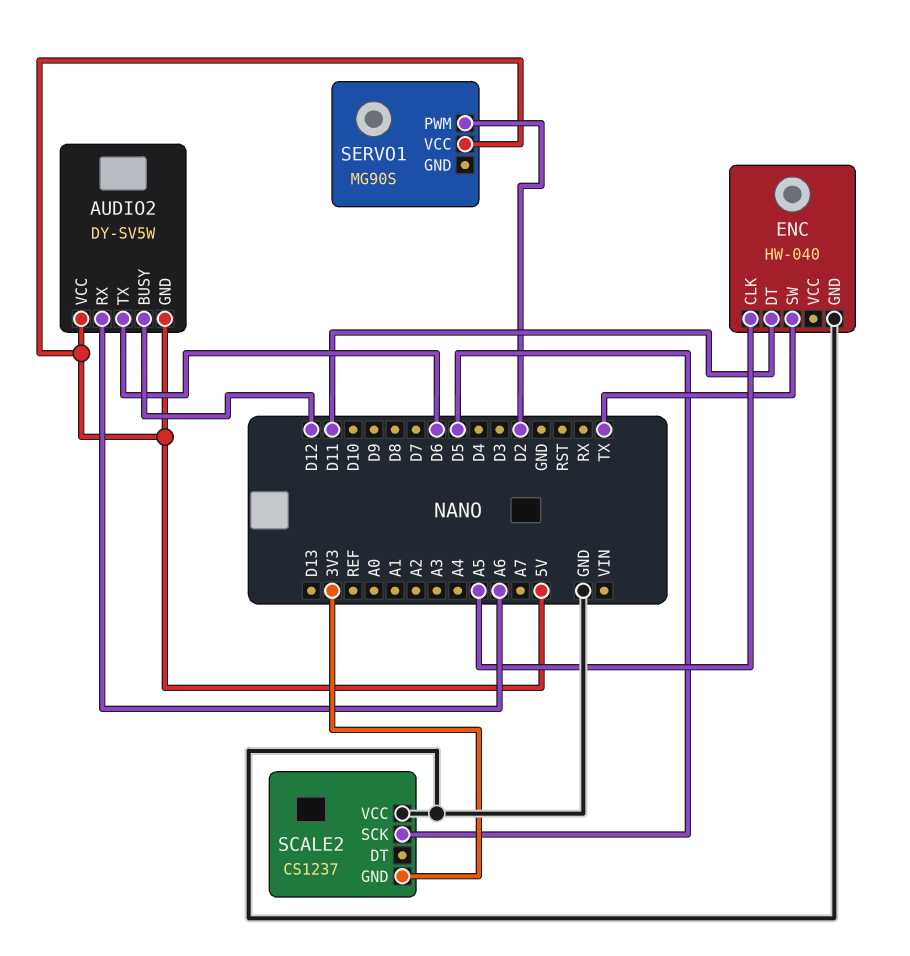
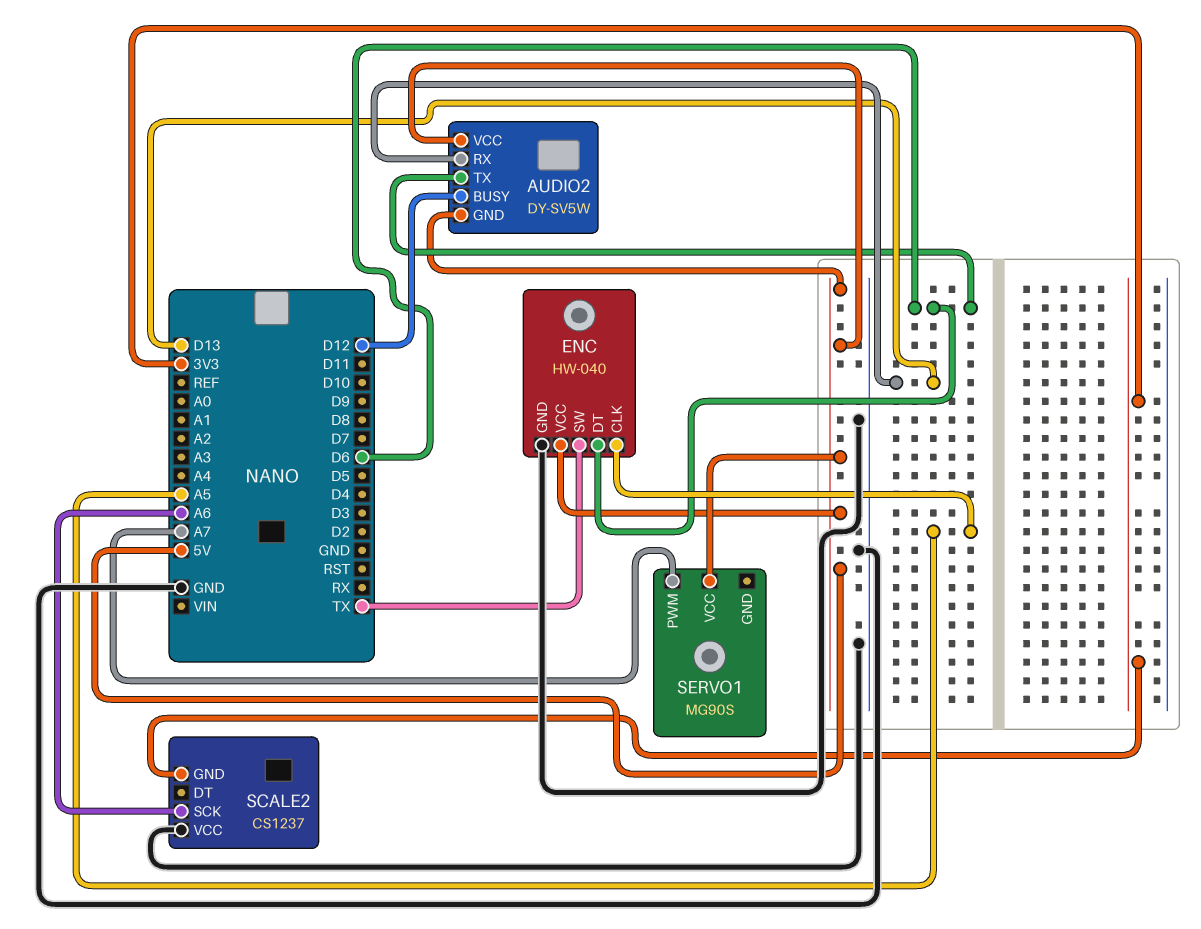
AUDIO2 pin RX: A6 -> D13
ENC pin DT: D11 -> D6
ENC pin VCC: none -> 5V
SCALE2 pin SCK: D5 -> A6
SERVO1 pin PWM: D2 -> A7

